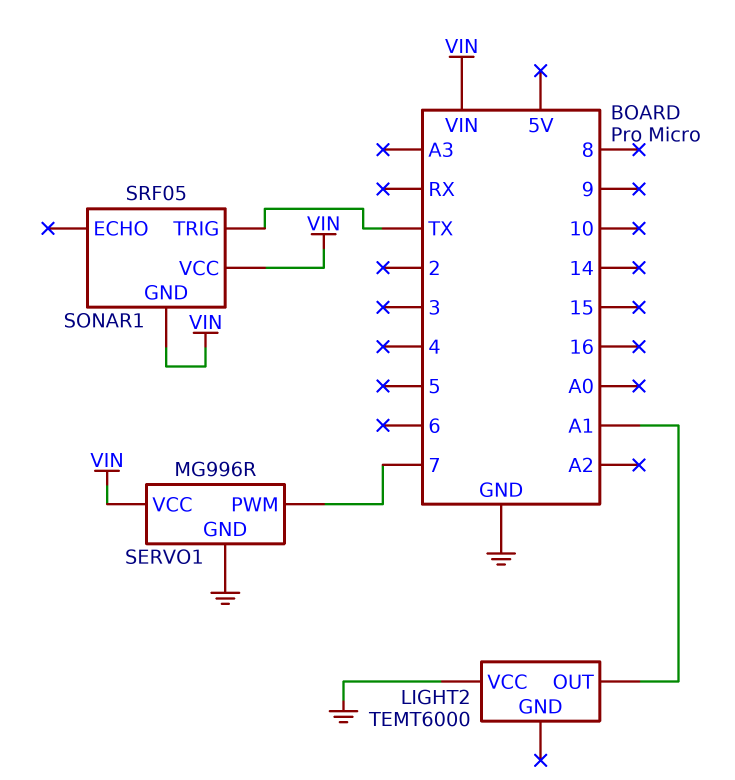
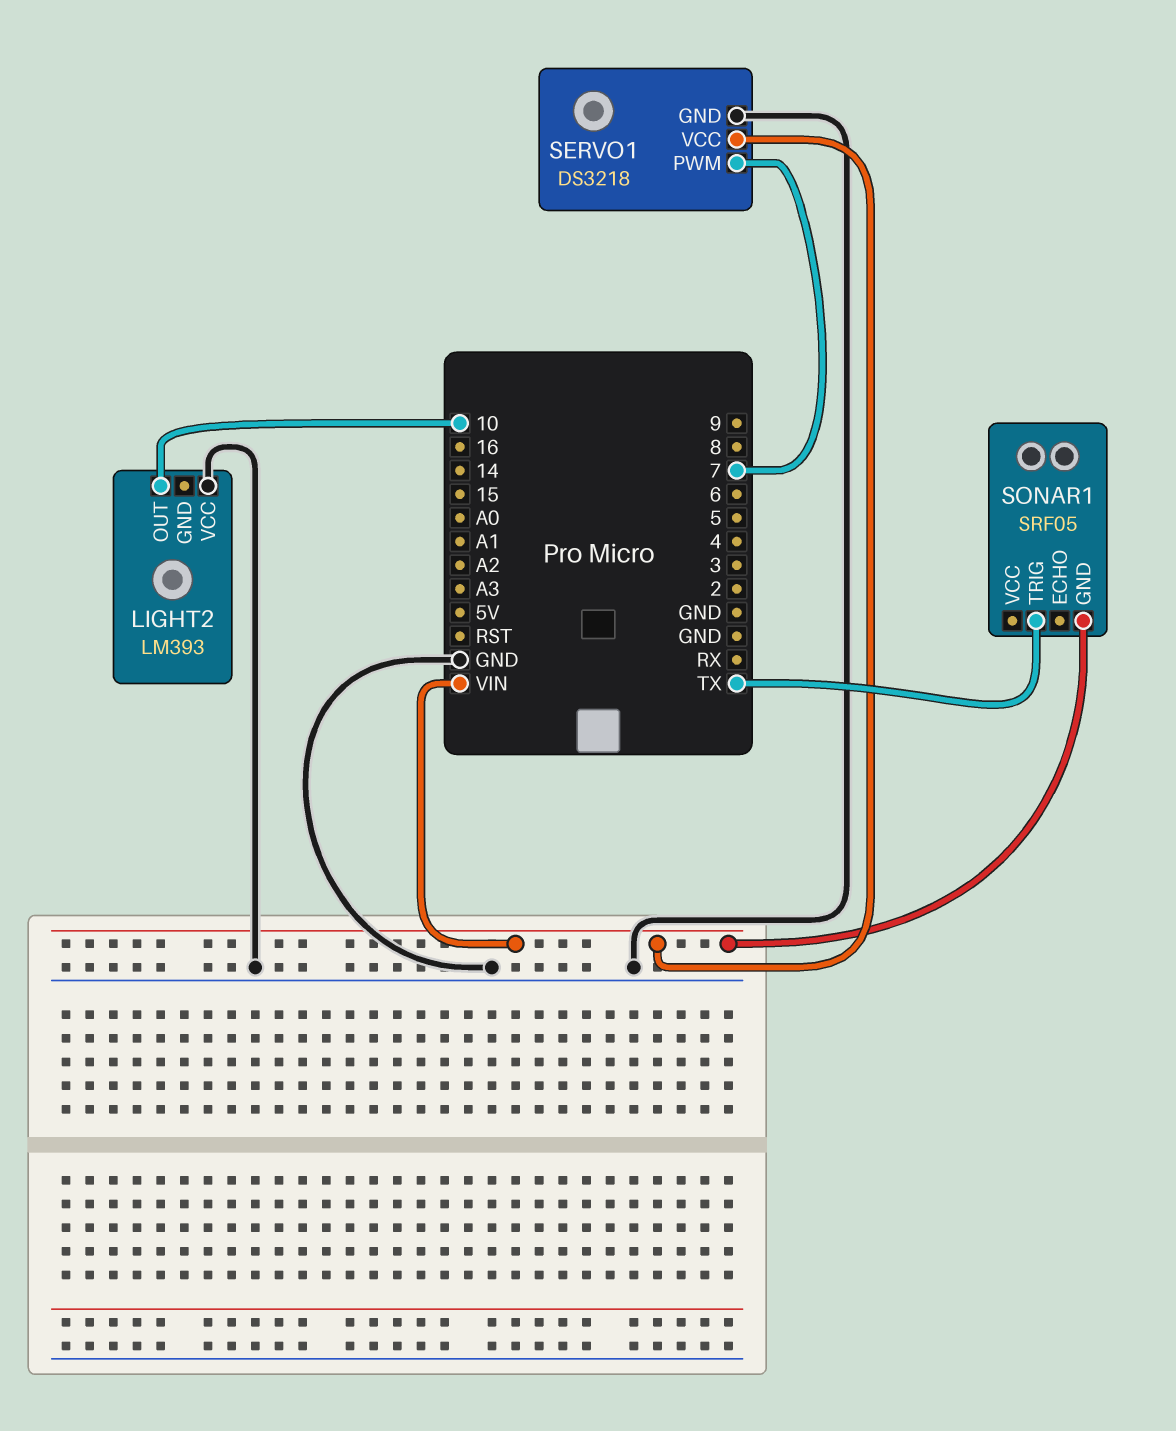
LIGHT2: TEMT6000 -> LM393
LIGHT2 pin OUT: A1 -> 10
SERVO1: MG996R -> DS3218
SONAR1 pin VCC: VIN -> none

